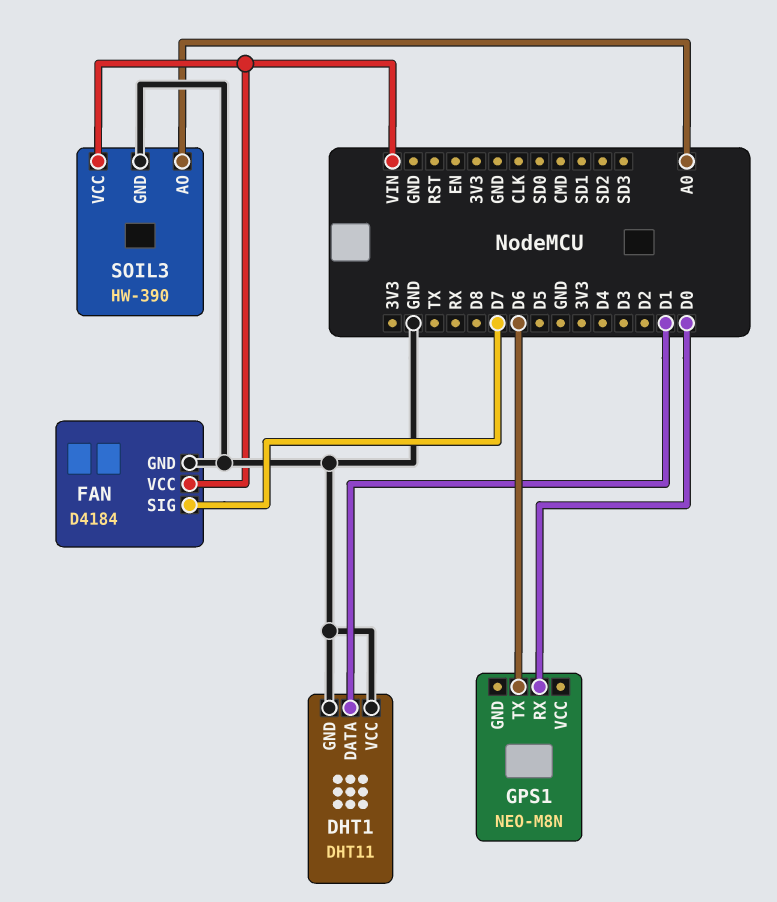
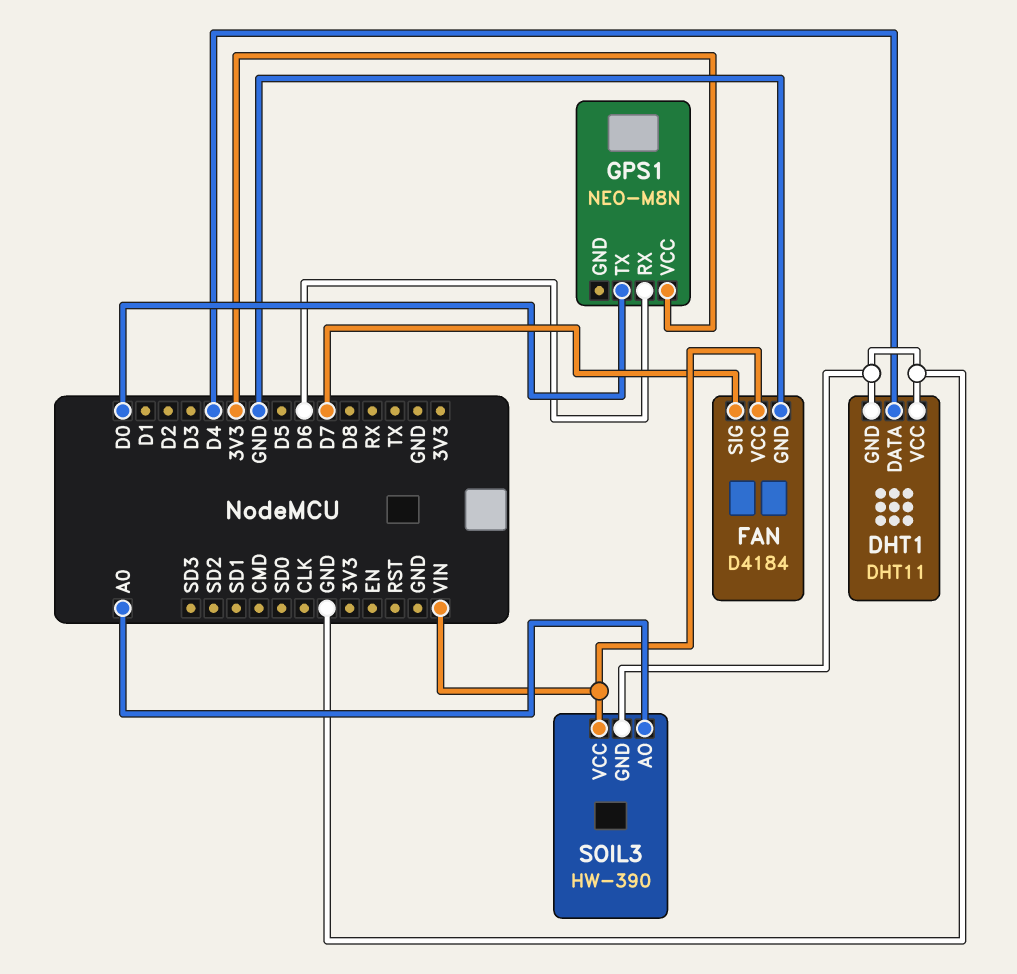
DHT1 pin DATA: D1 -> D4
GPS1 pin RX: D0 -> D6
GPS1 pin TX: D6 -> D0
GPS1 pin VCC: none -> 3V3

